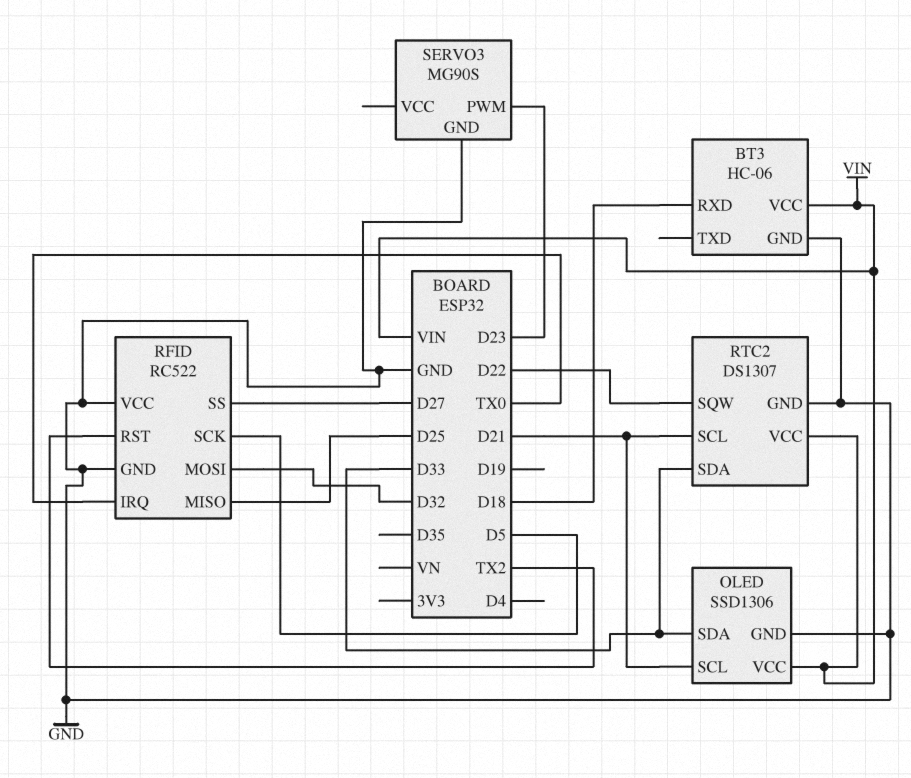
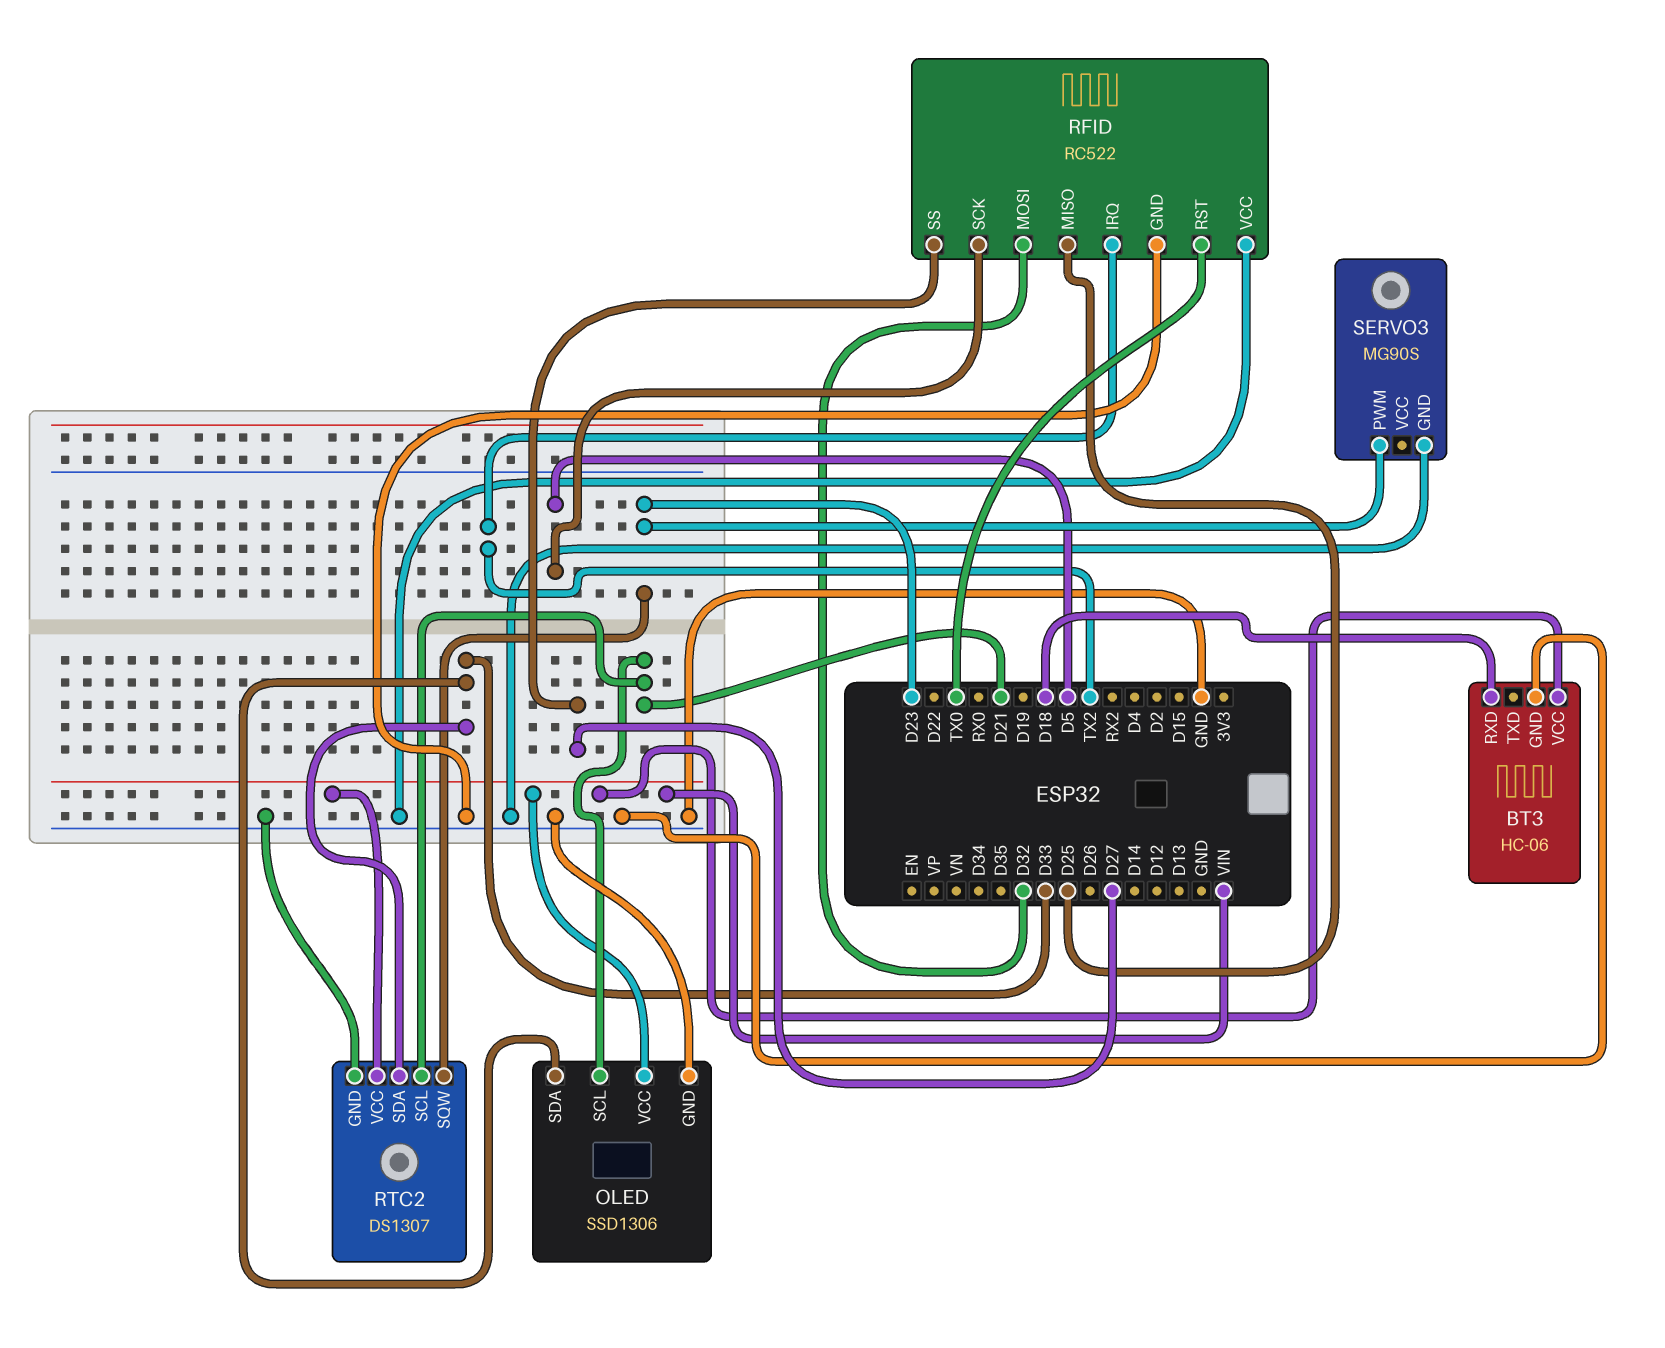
RFID pin IRQ: TX0 -> TX2
RFID pin RST: TX2 -> TX0
RTC2 pin SQW: D22 -> D23

